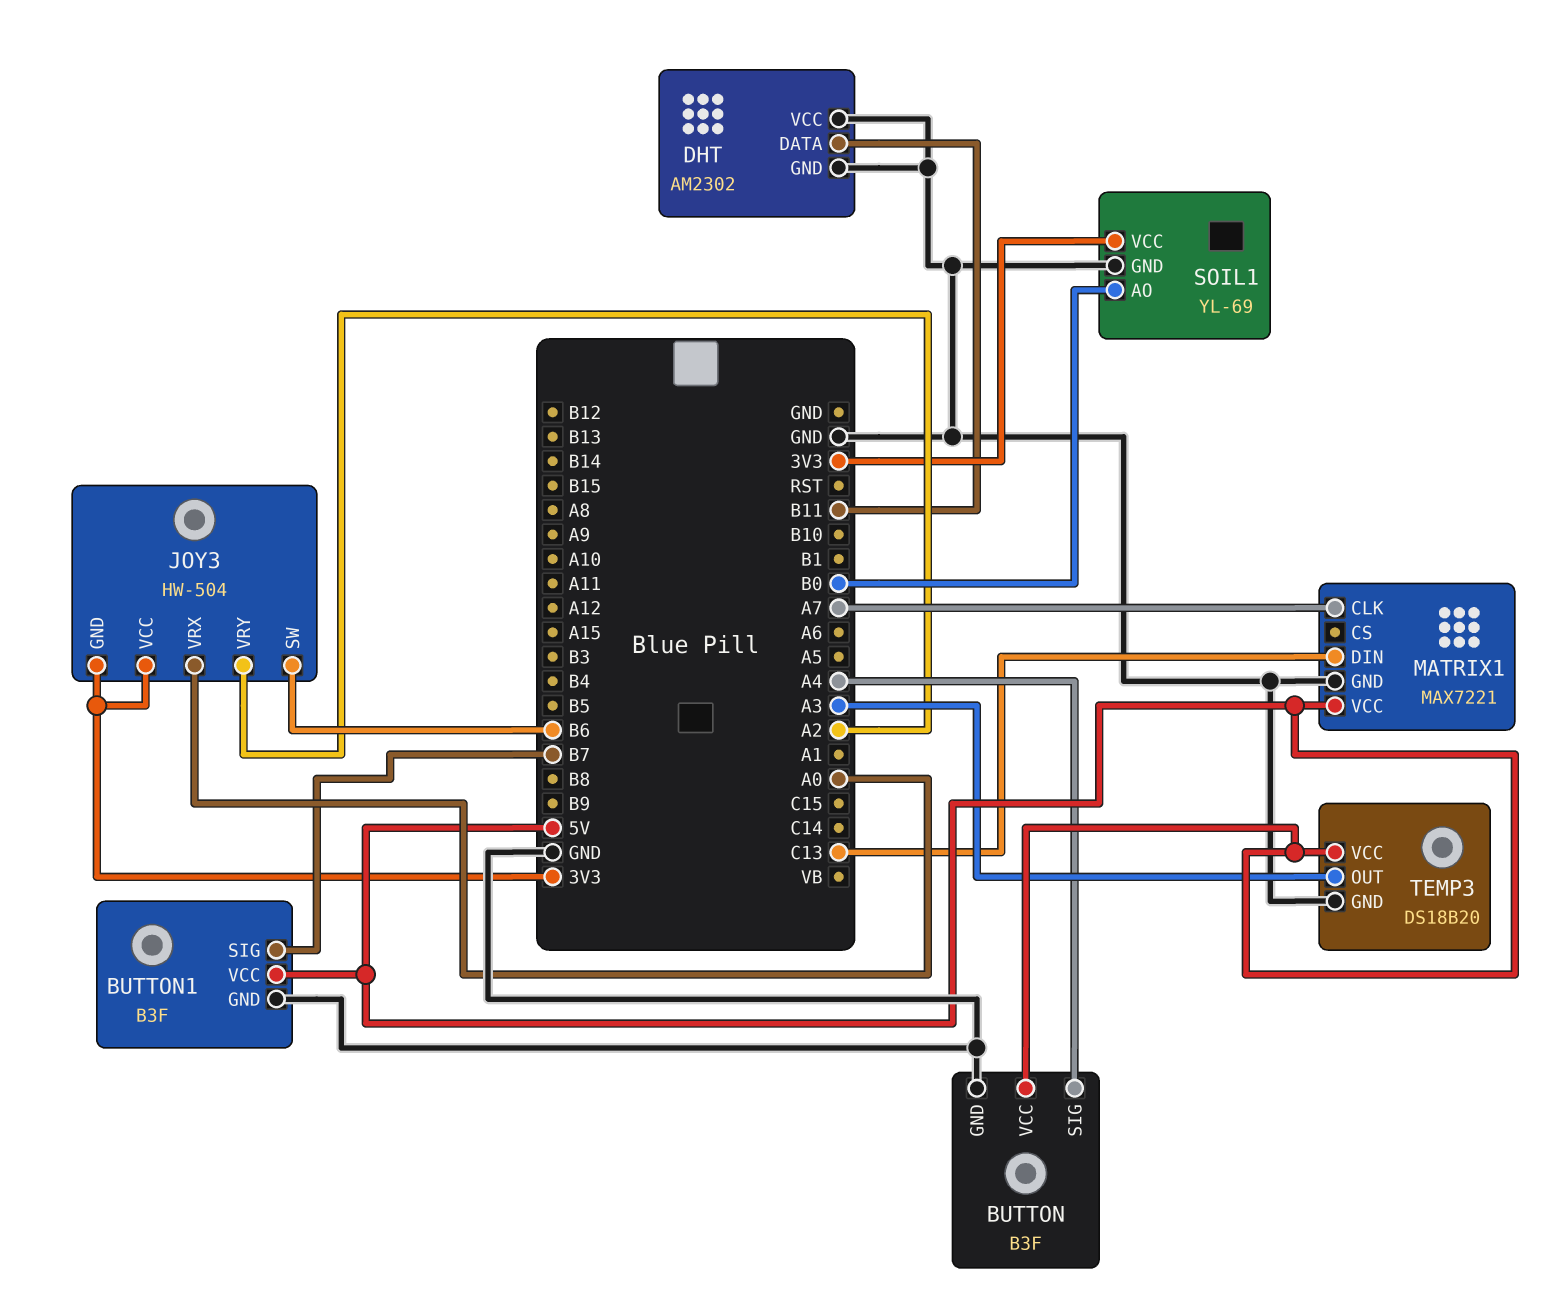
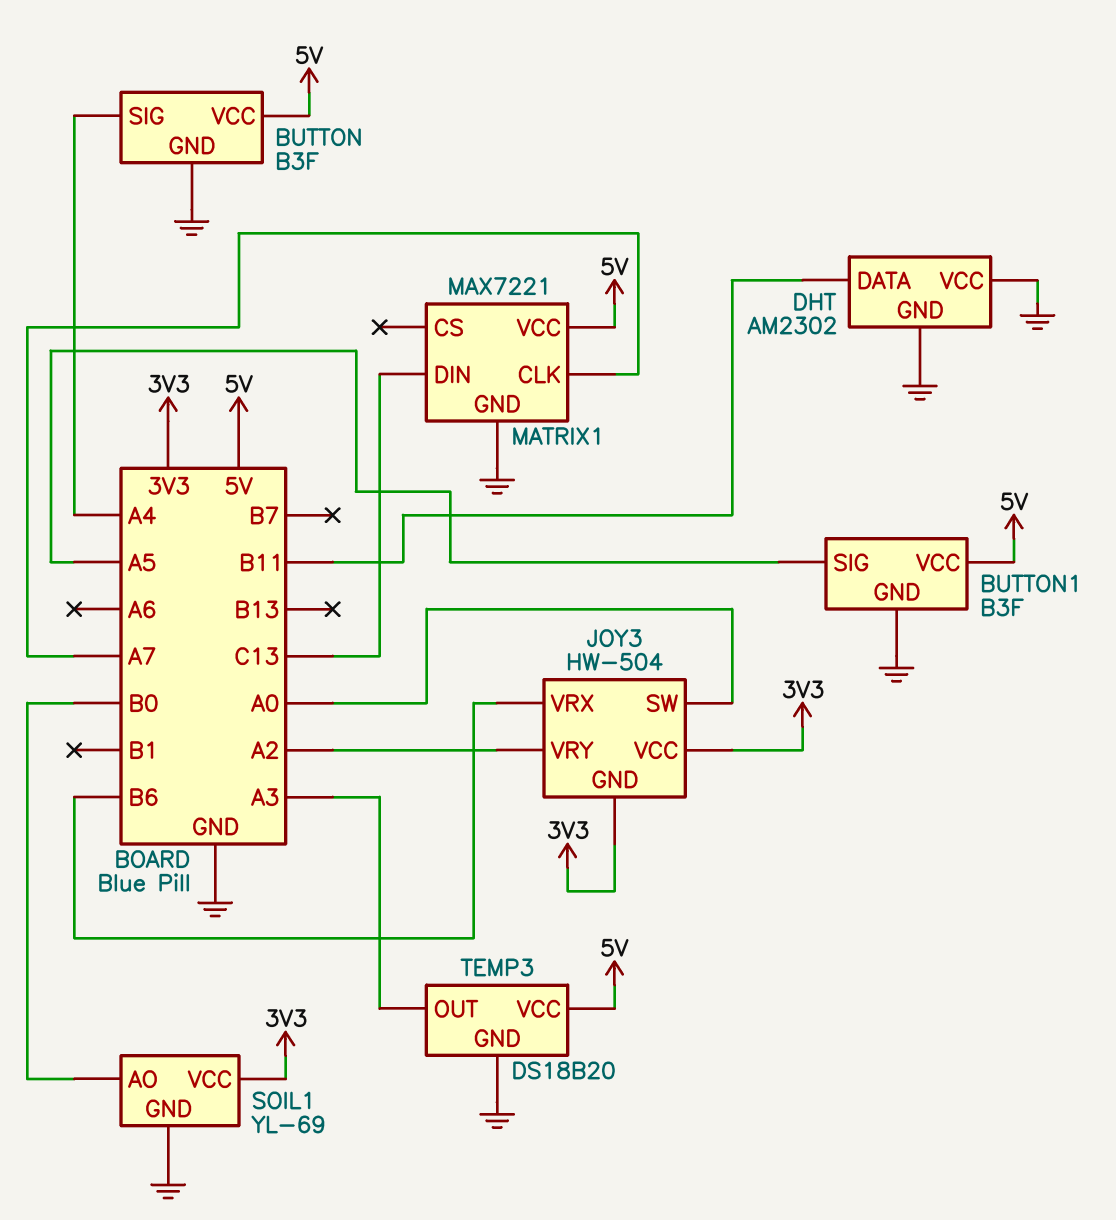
BUTTON1 pin SIG: B7 -> A5
JOY3 pin SW: B6 -> A0
JOY3 pin VRX: A0 -> B6

